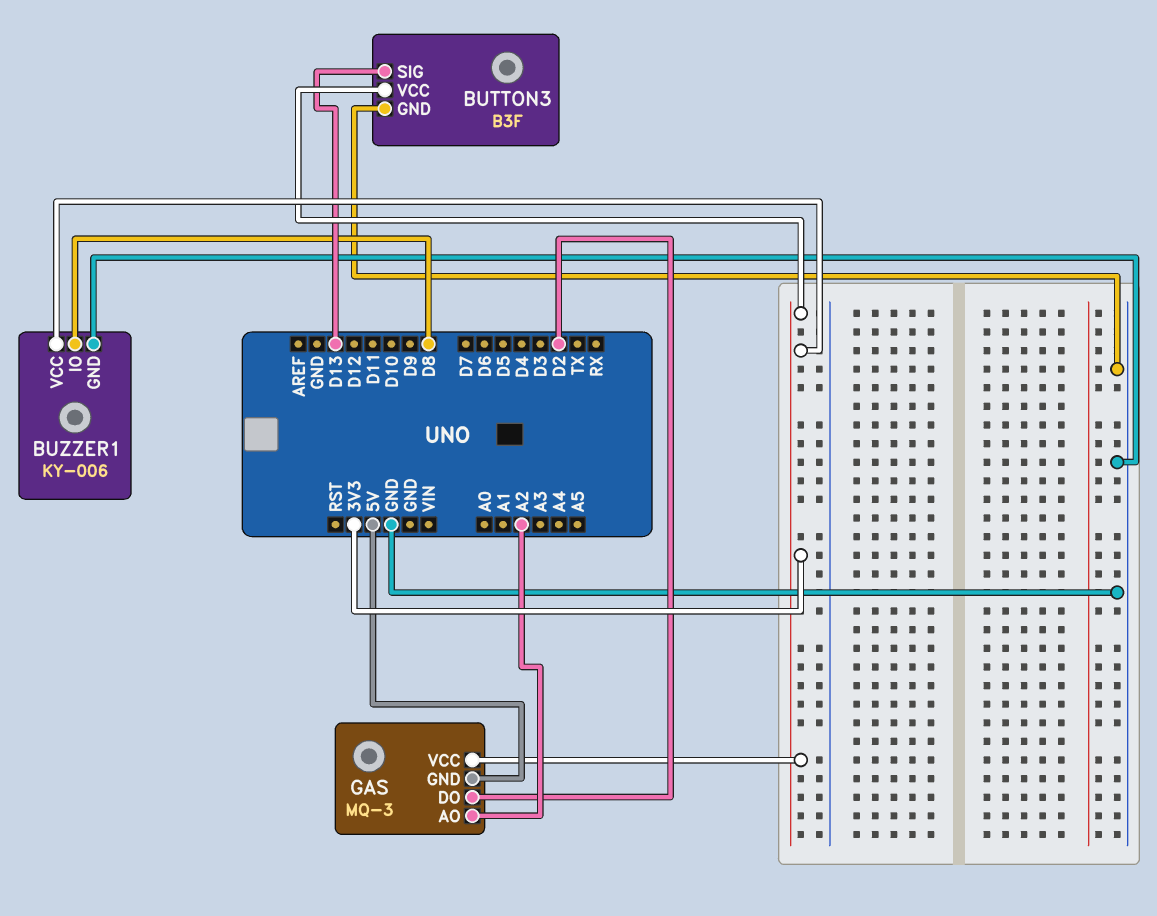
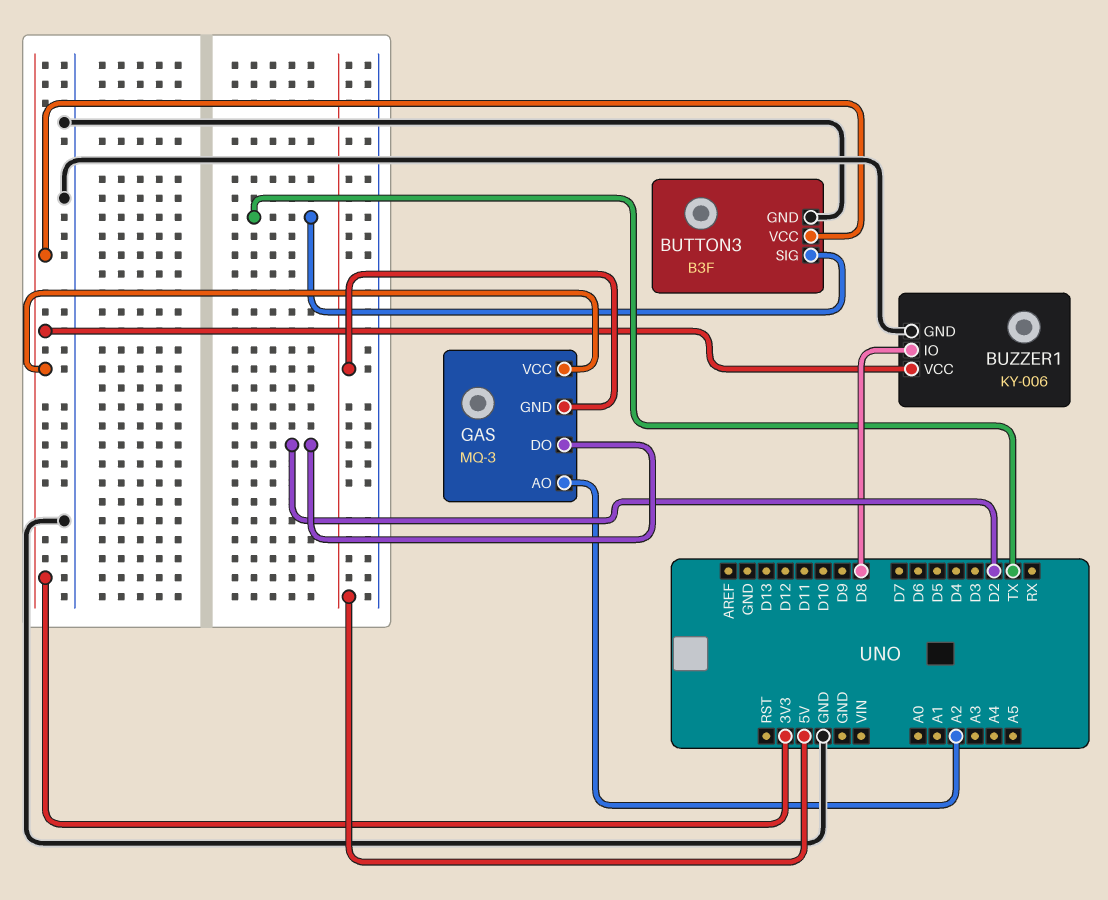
BUTTON3 pin SIG: D13 -> TX

